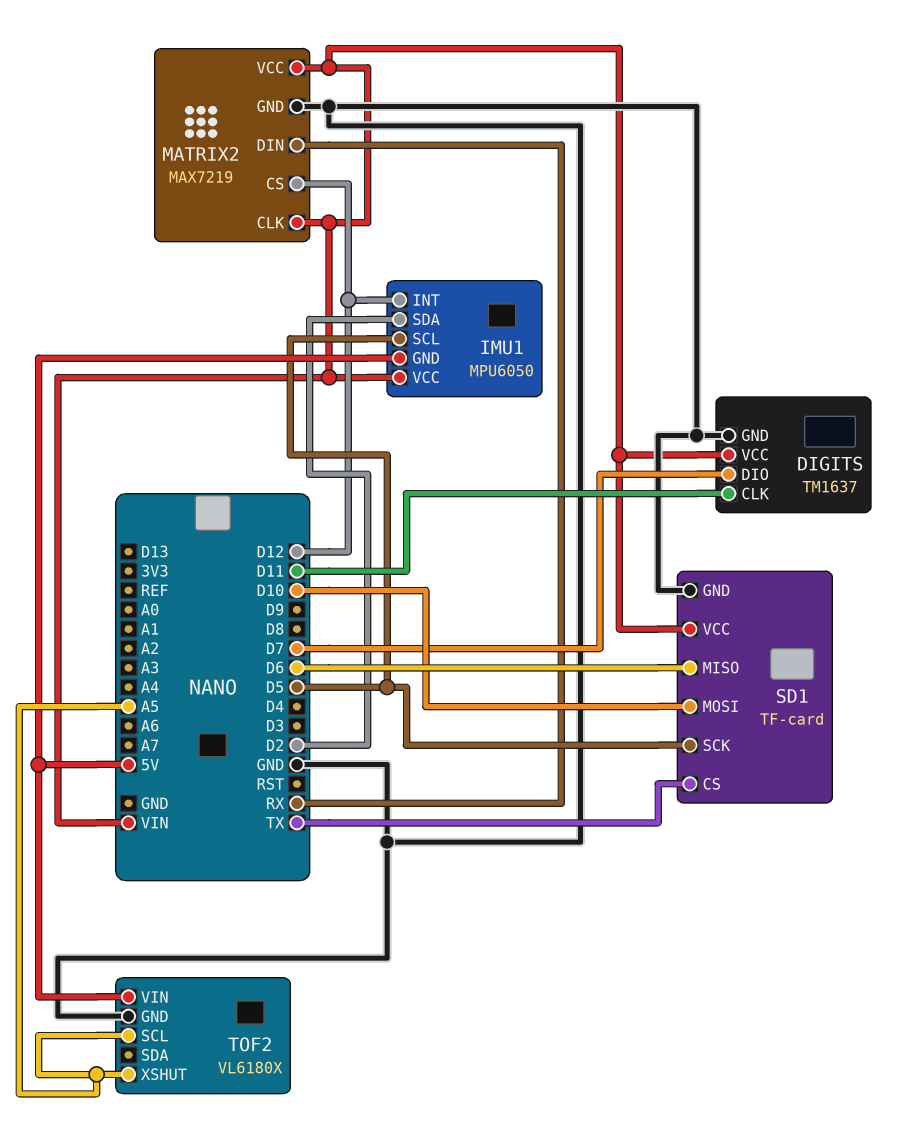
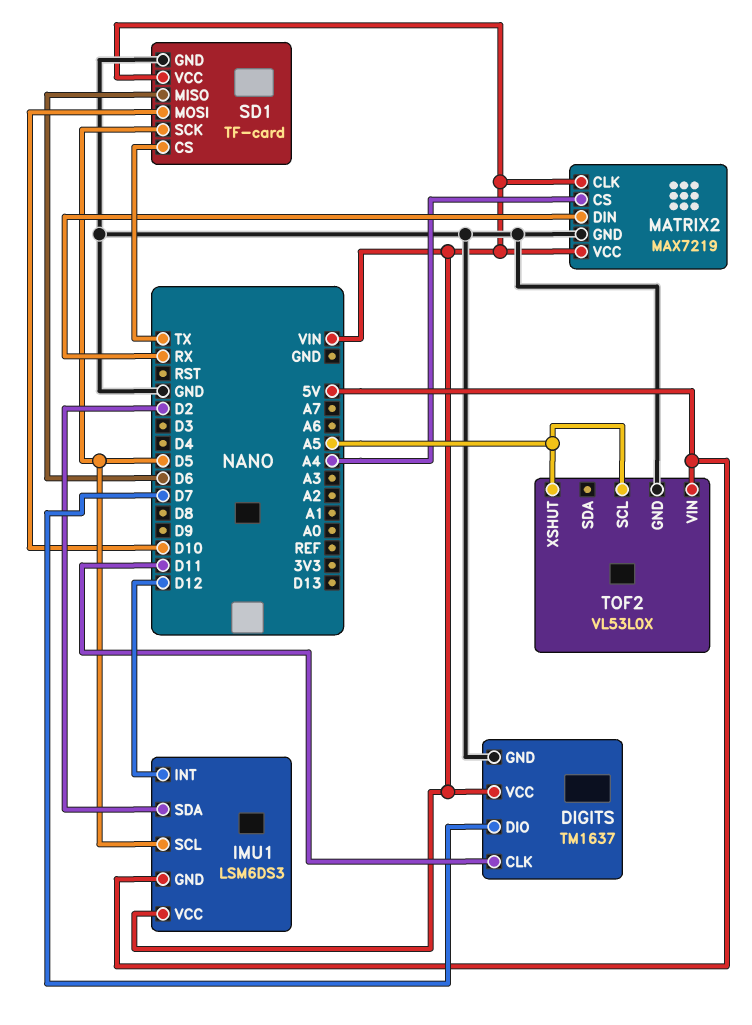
IMU1: MPU6050 -> LSM6DS3
MATRIX2 pin CS: D12 -> A4
TOF2: VL6180X -> VL53L0X

